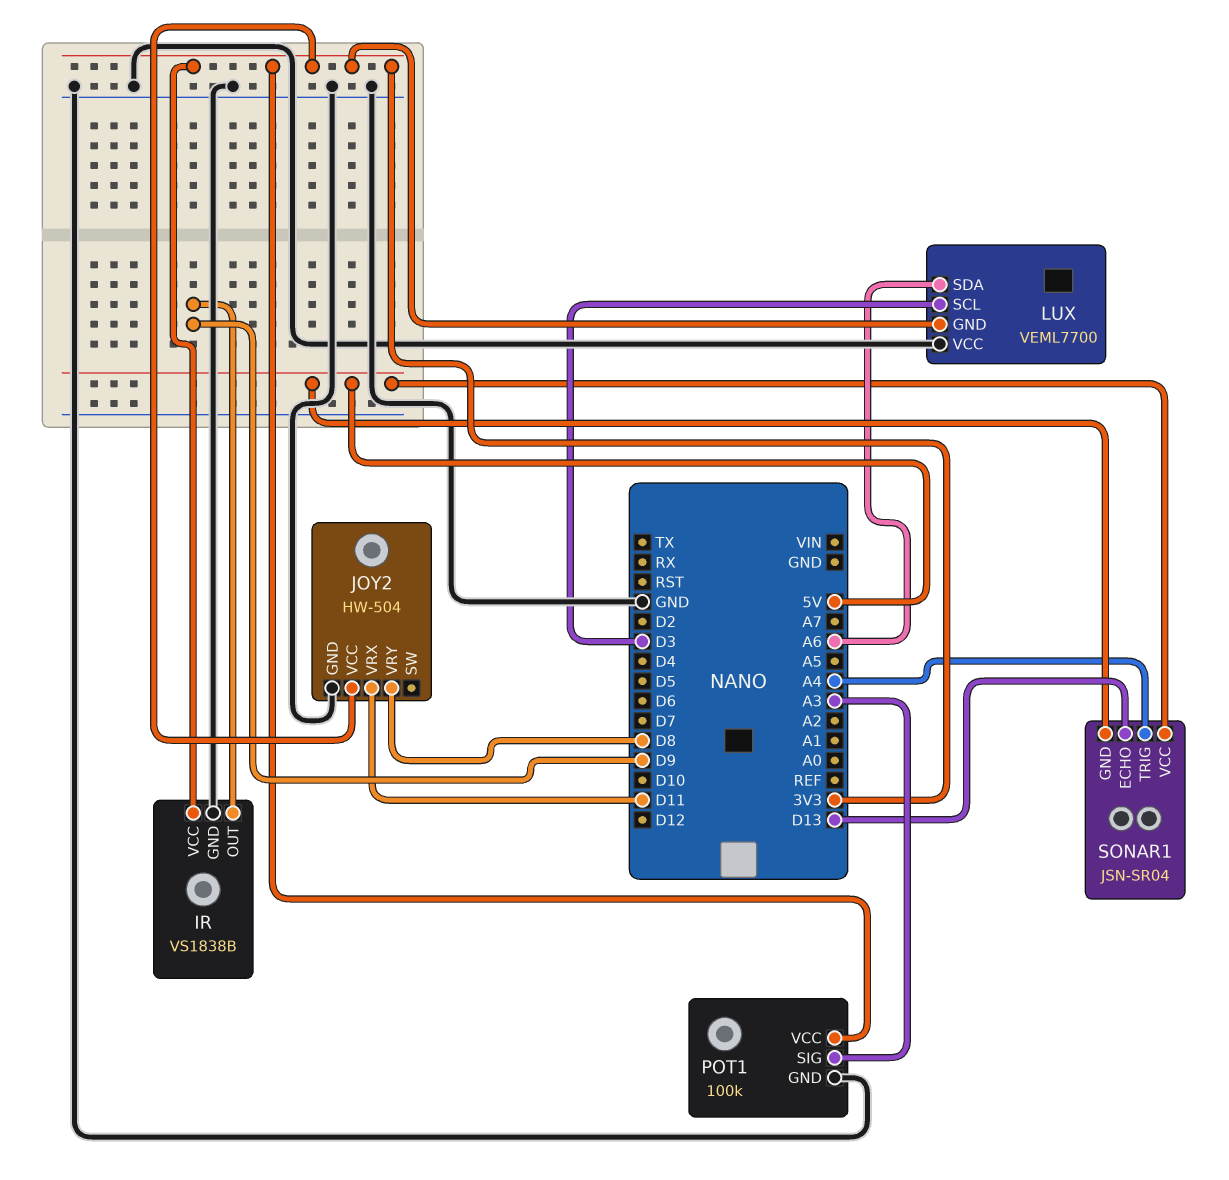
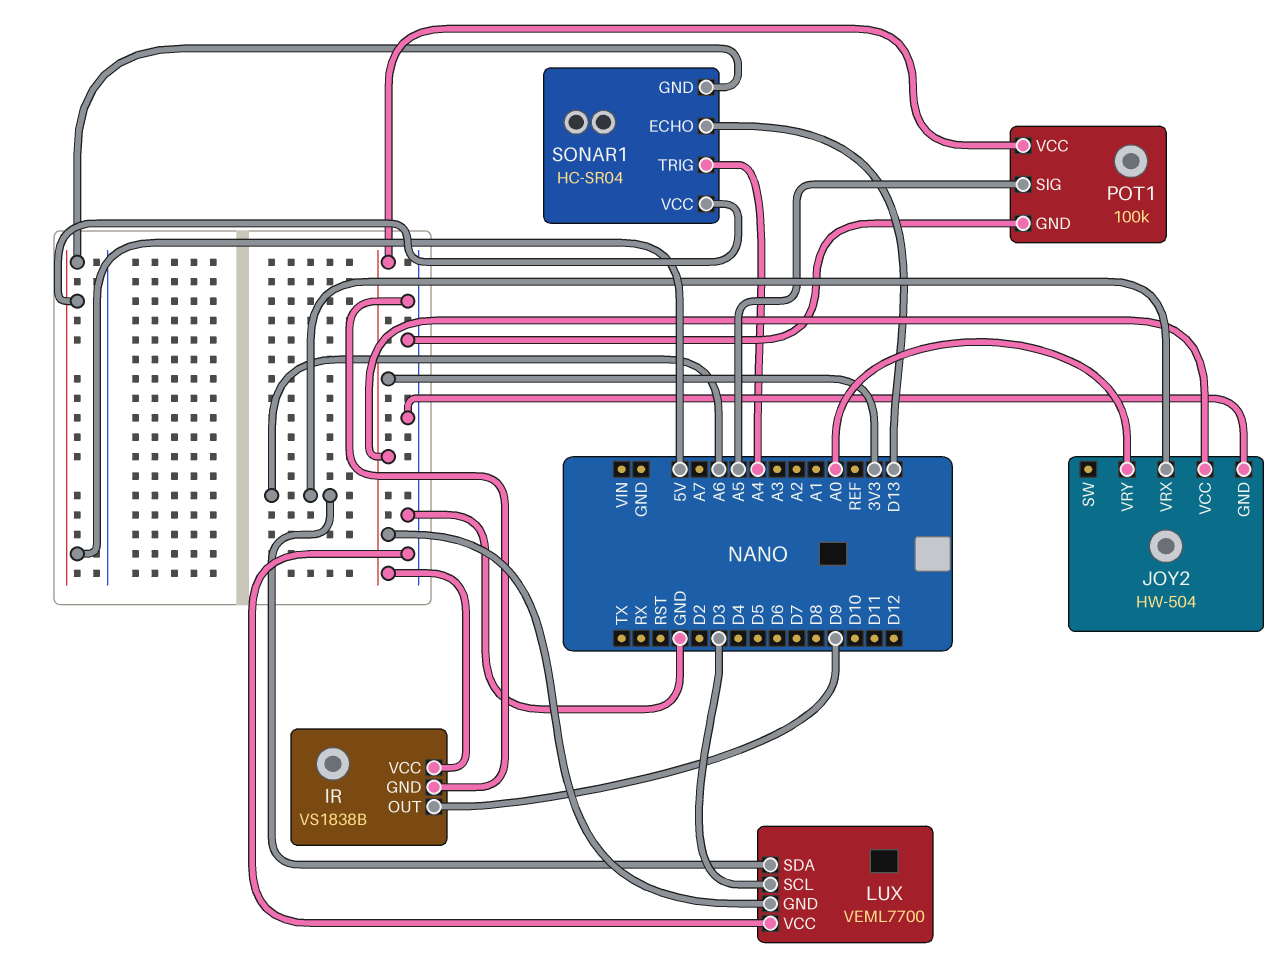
JOY2 pin VRX: D11 -> A6
JOY2 pin VRY: D8 -> A0
POT1 pin SIG: A3 -> A5
SONAR1: JSN-SR04 -> HC-SR04

